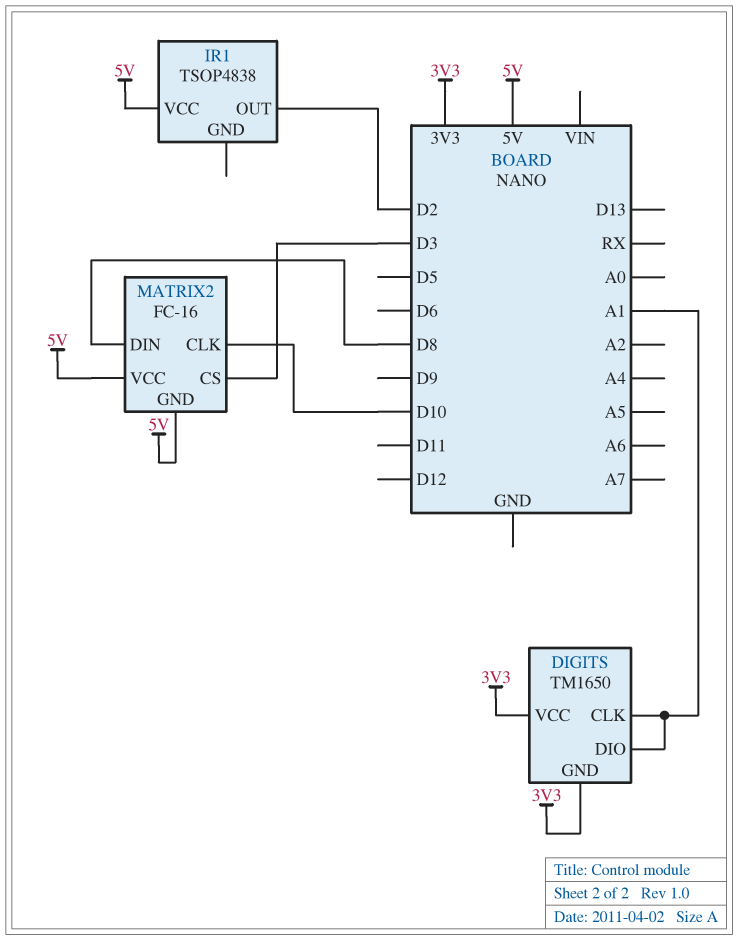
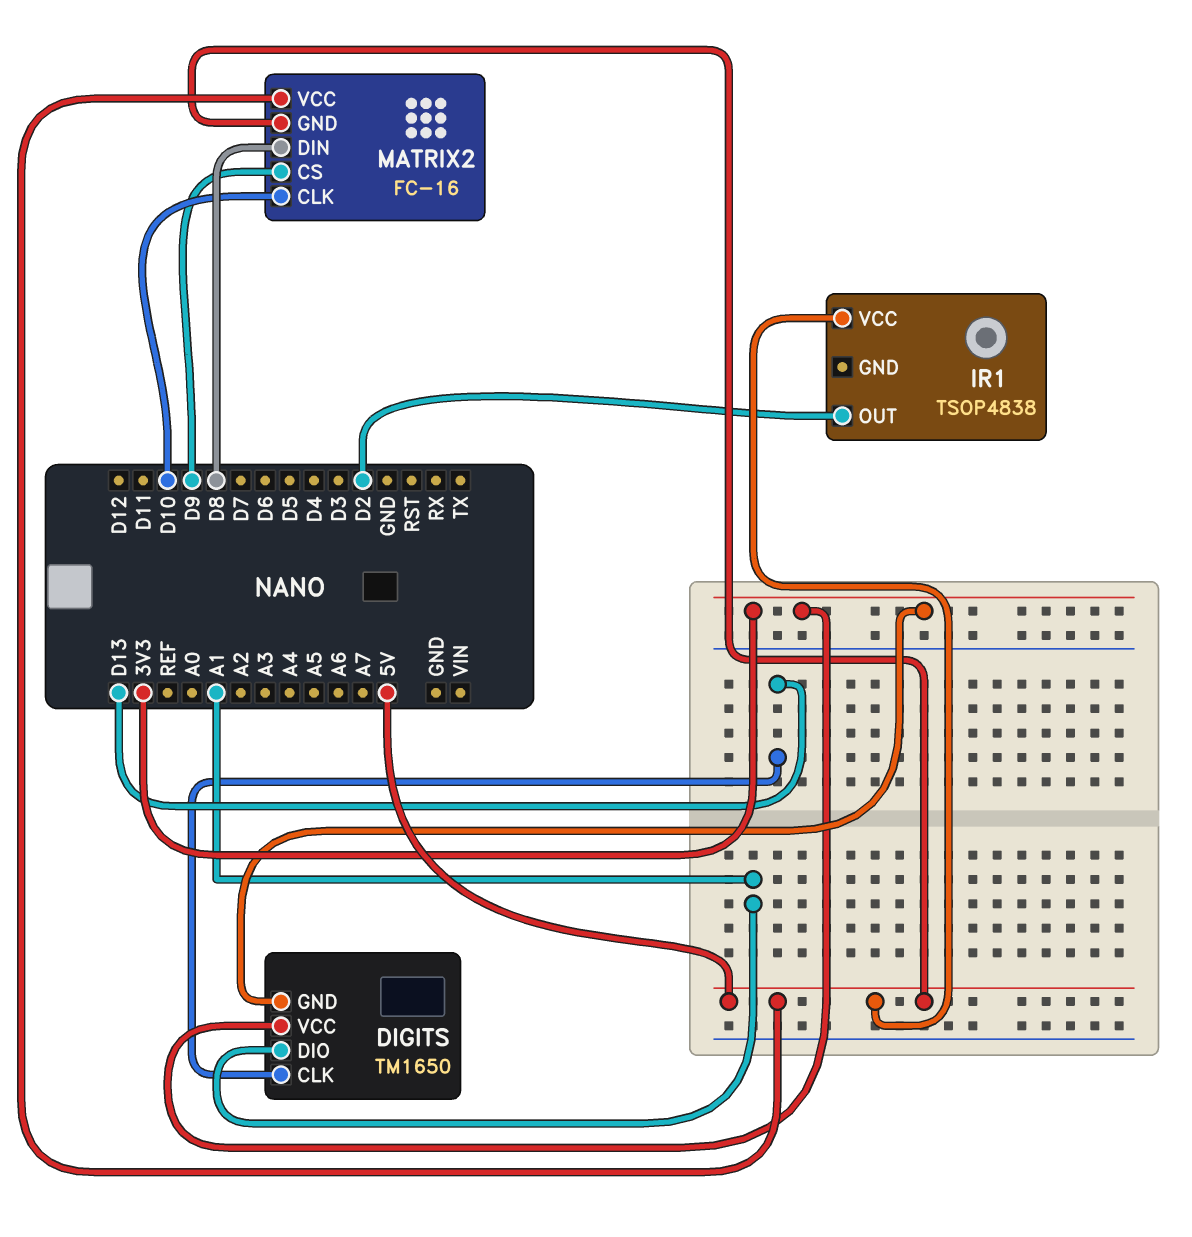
DIGITS pin CLK: A1 -> D13
MATRIX2 pin CS: D3 -> D9

